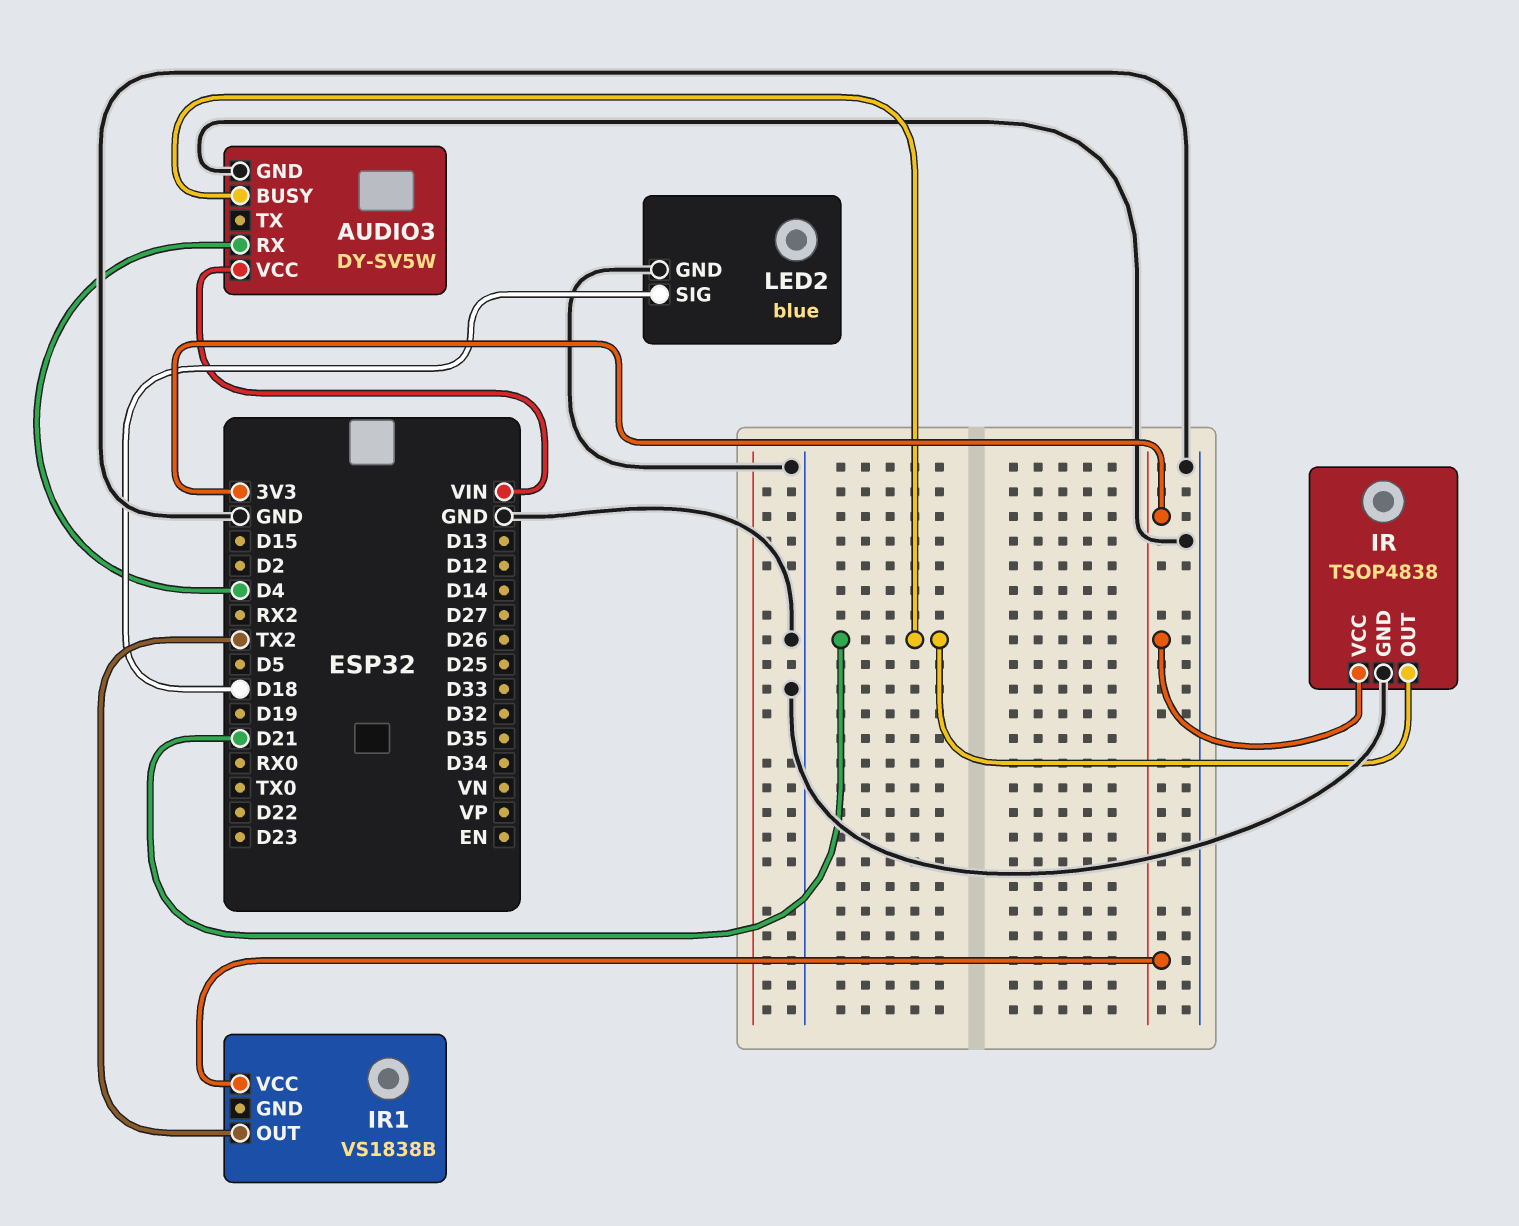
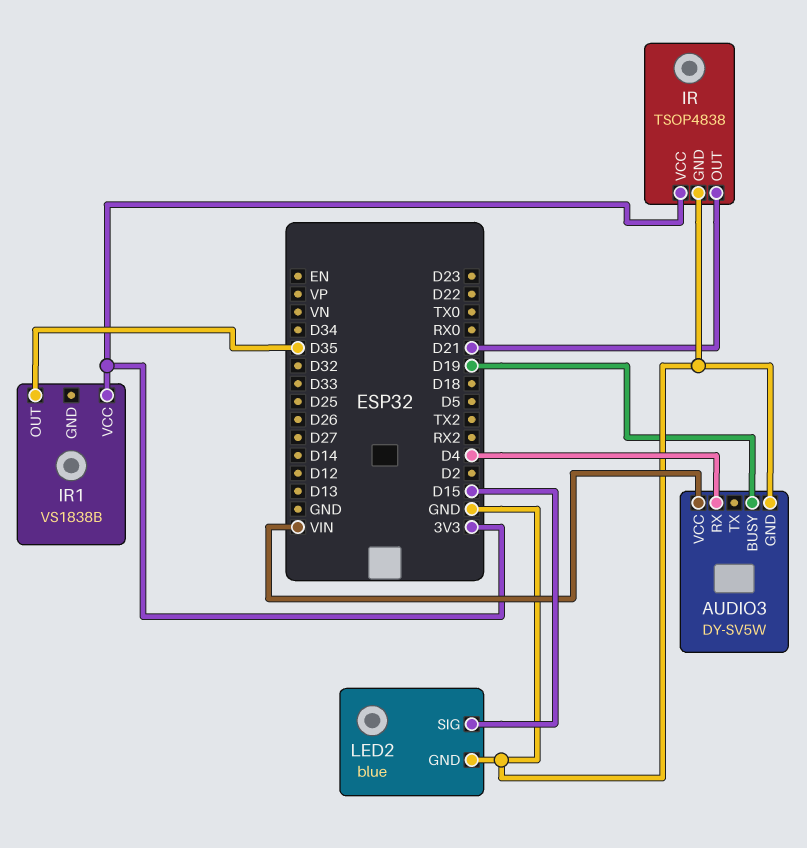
AUDIO3 pin BUSY: D21 -> D19
IR1 pin OUT: TX2 -> D35
LED2 pin SIG: D18 -> D15

